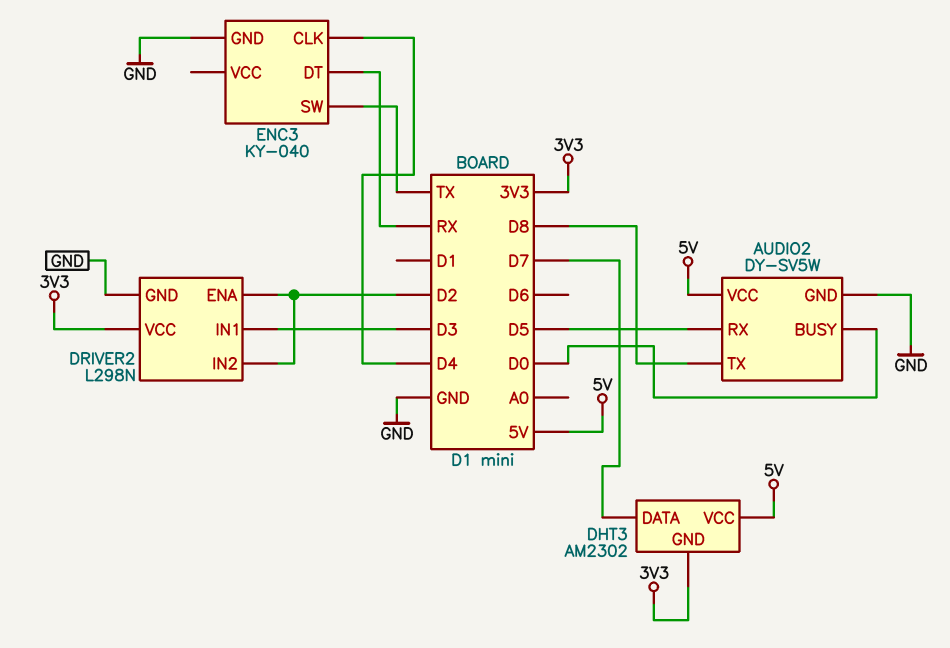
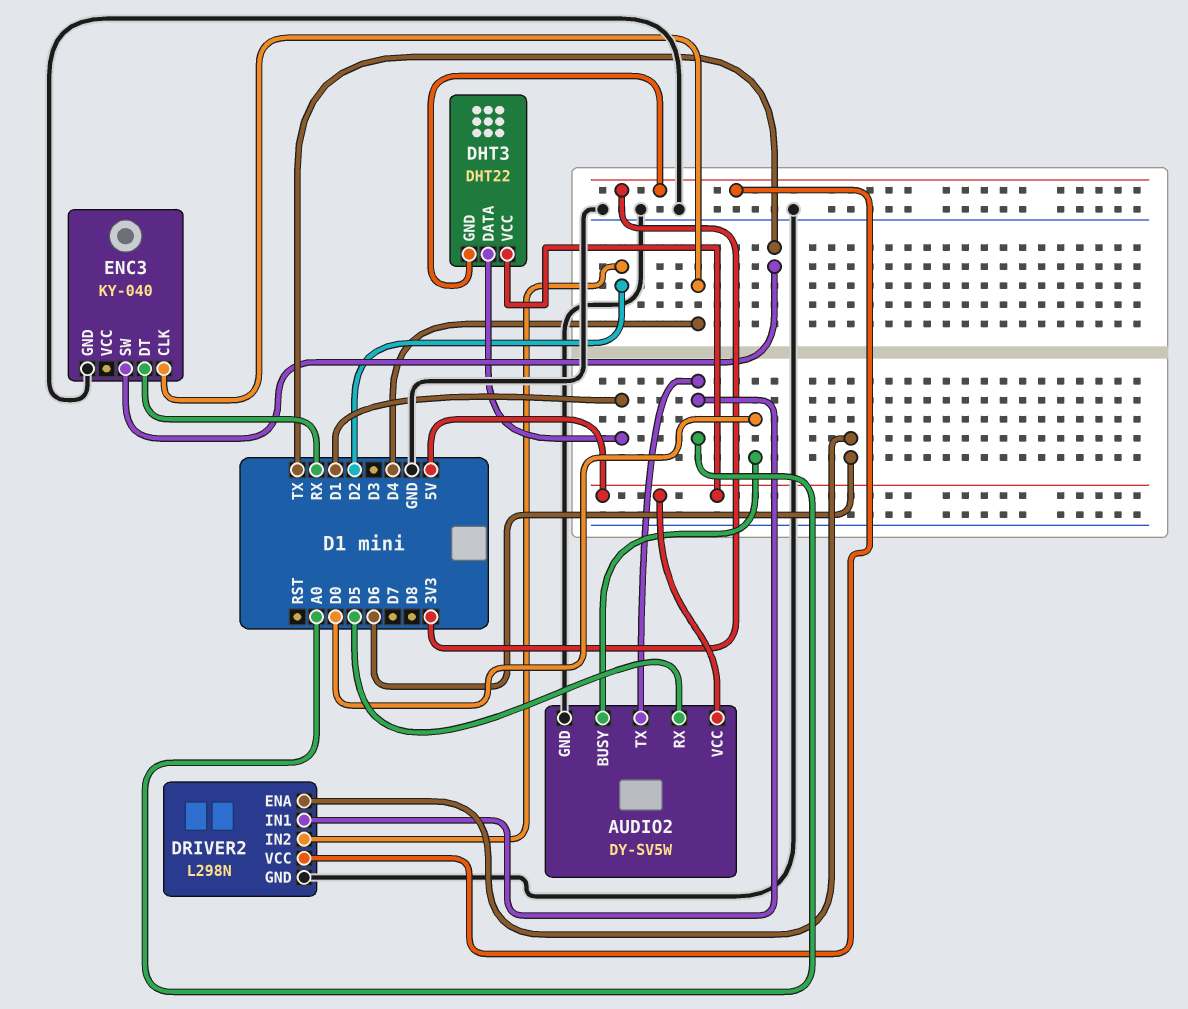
AUDIO2 pin TX: D8 -> A0
DHT3: AM2302 -> DHT22
DHT3 pin DATA: D7 -> D1
DRIVER2 pin ENA: D2 -> D6
DRIVER2 pin IN1: D3 -> A0

